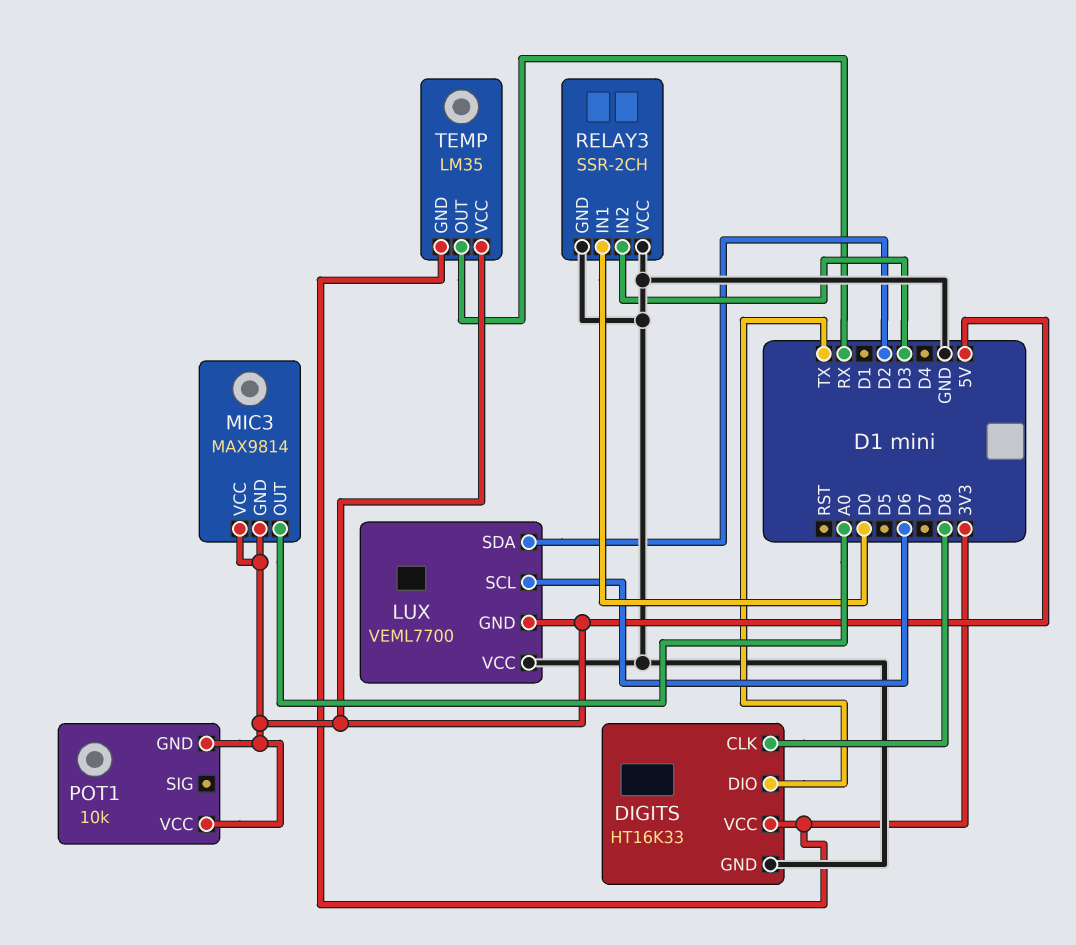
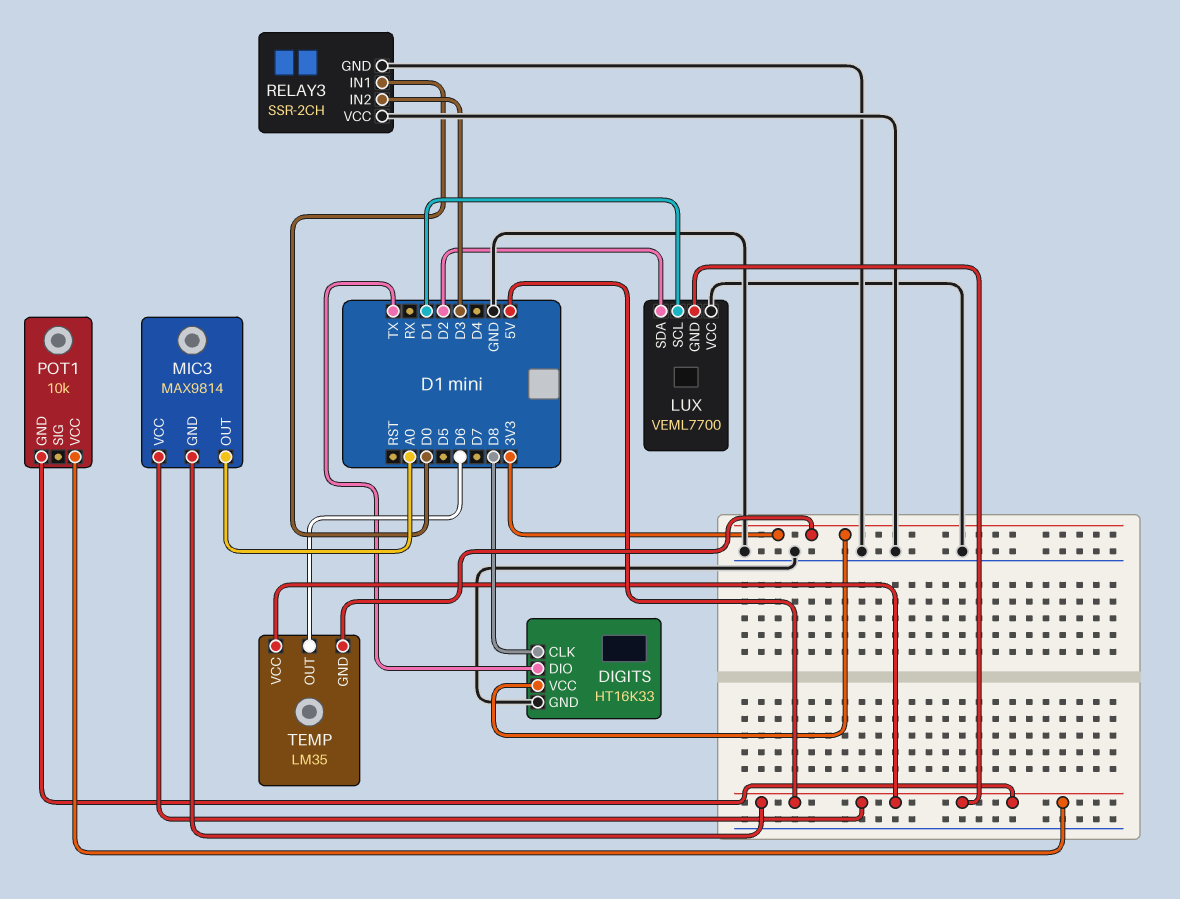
LUX pin SCL: D6 -> D1
TEMP pin OUT: RX -> D6

